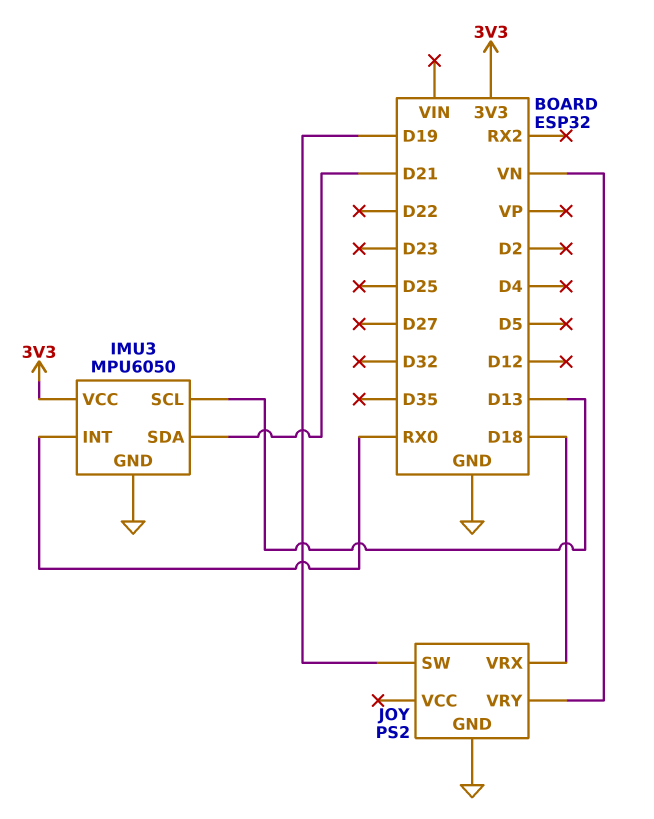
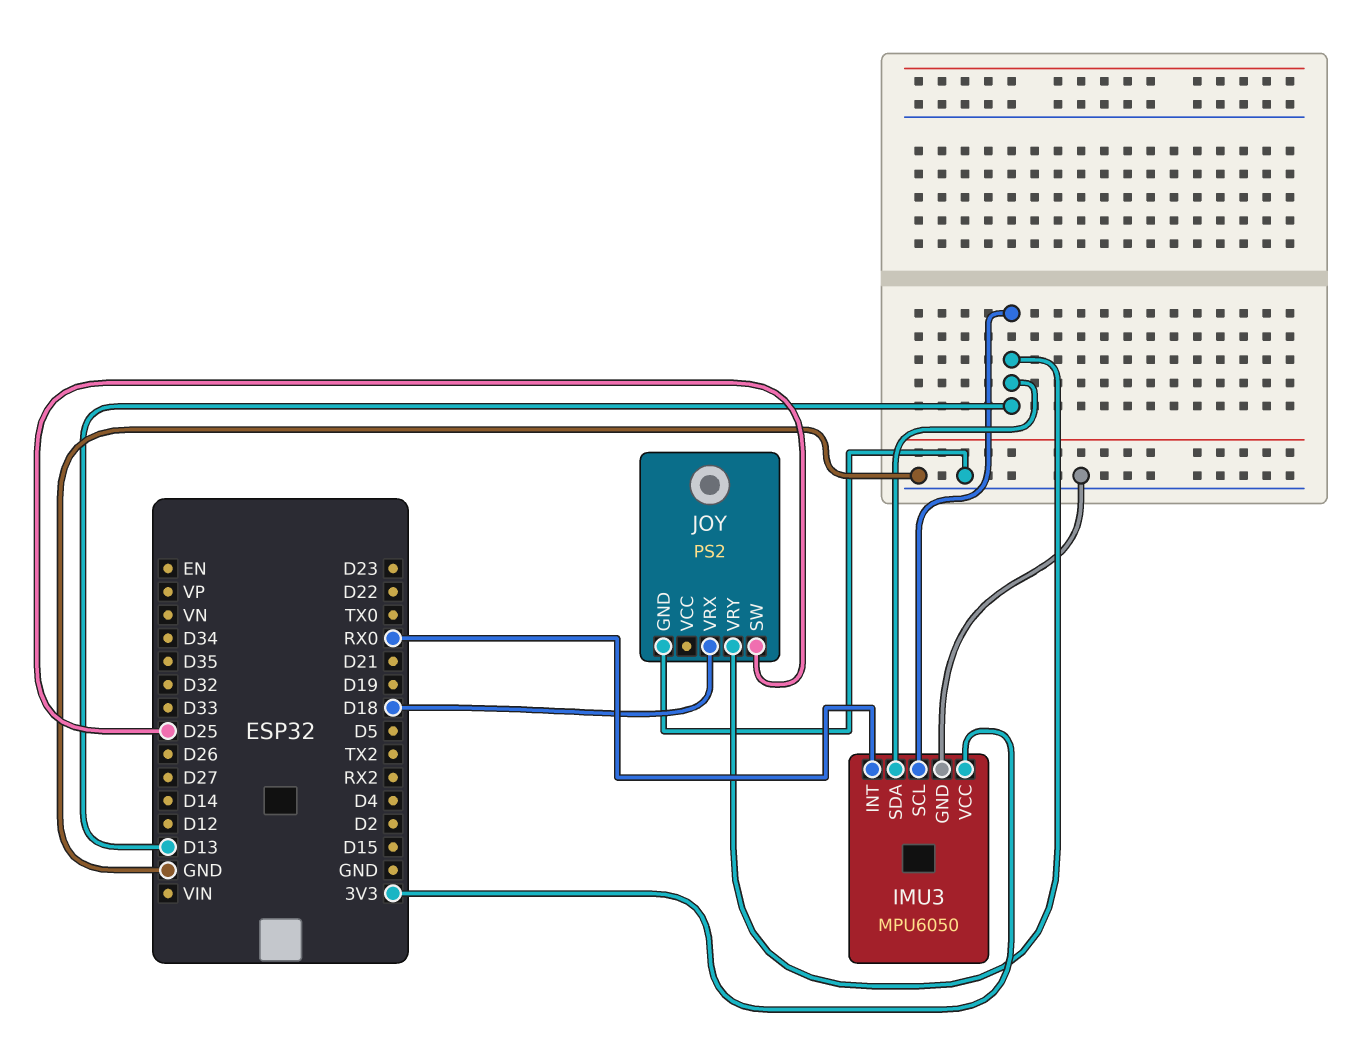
IMU3 pin SDA: D21 -> D13
JOY pin SW: D19 -> D25
JOY pin VRY: VN -> D13

